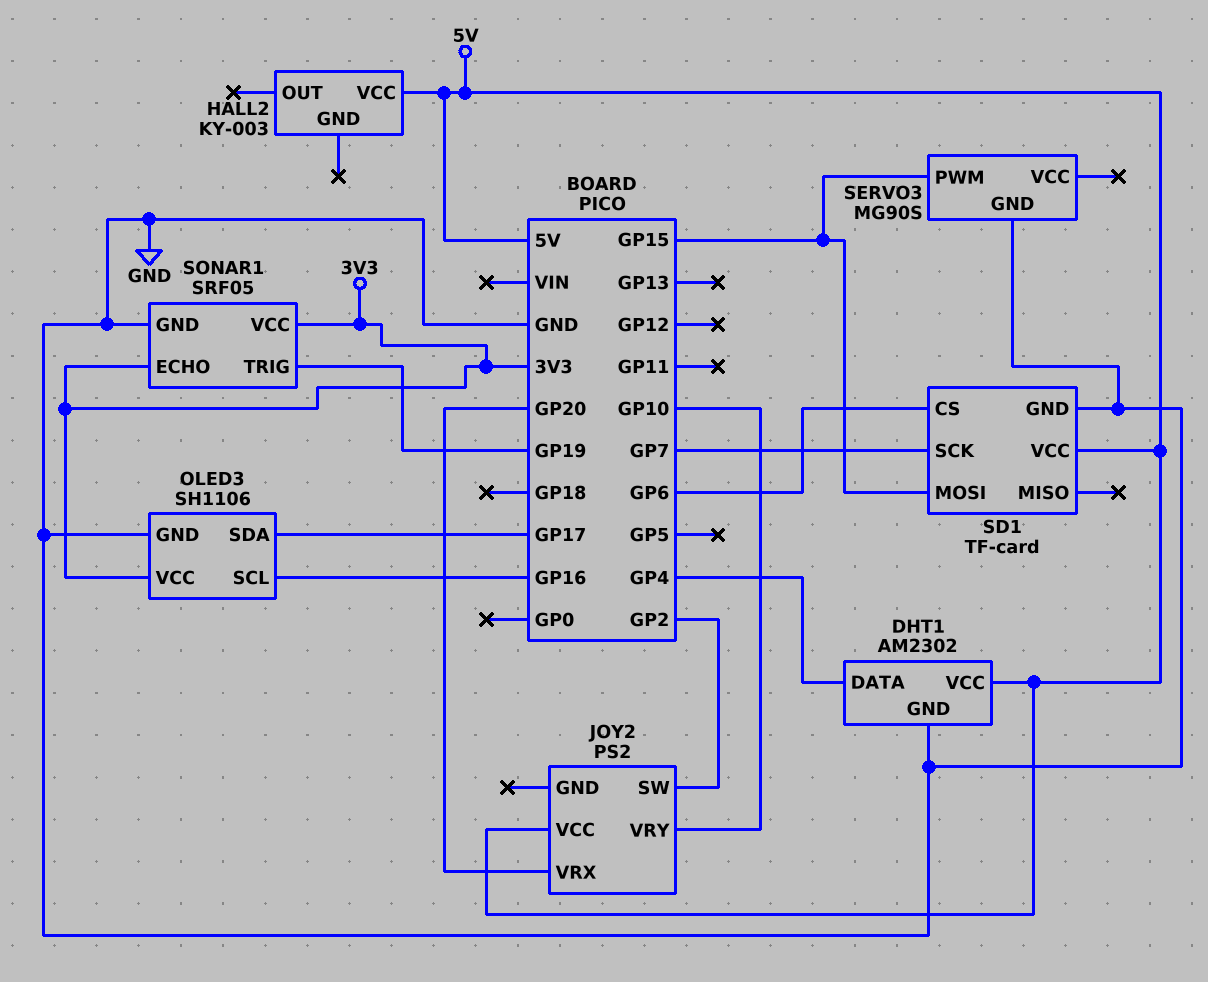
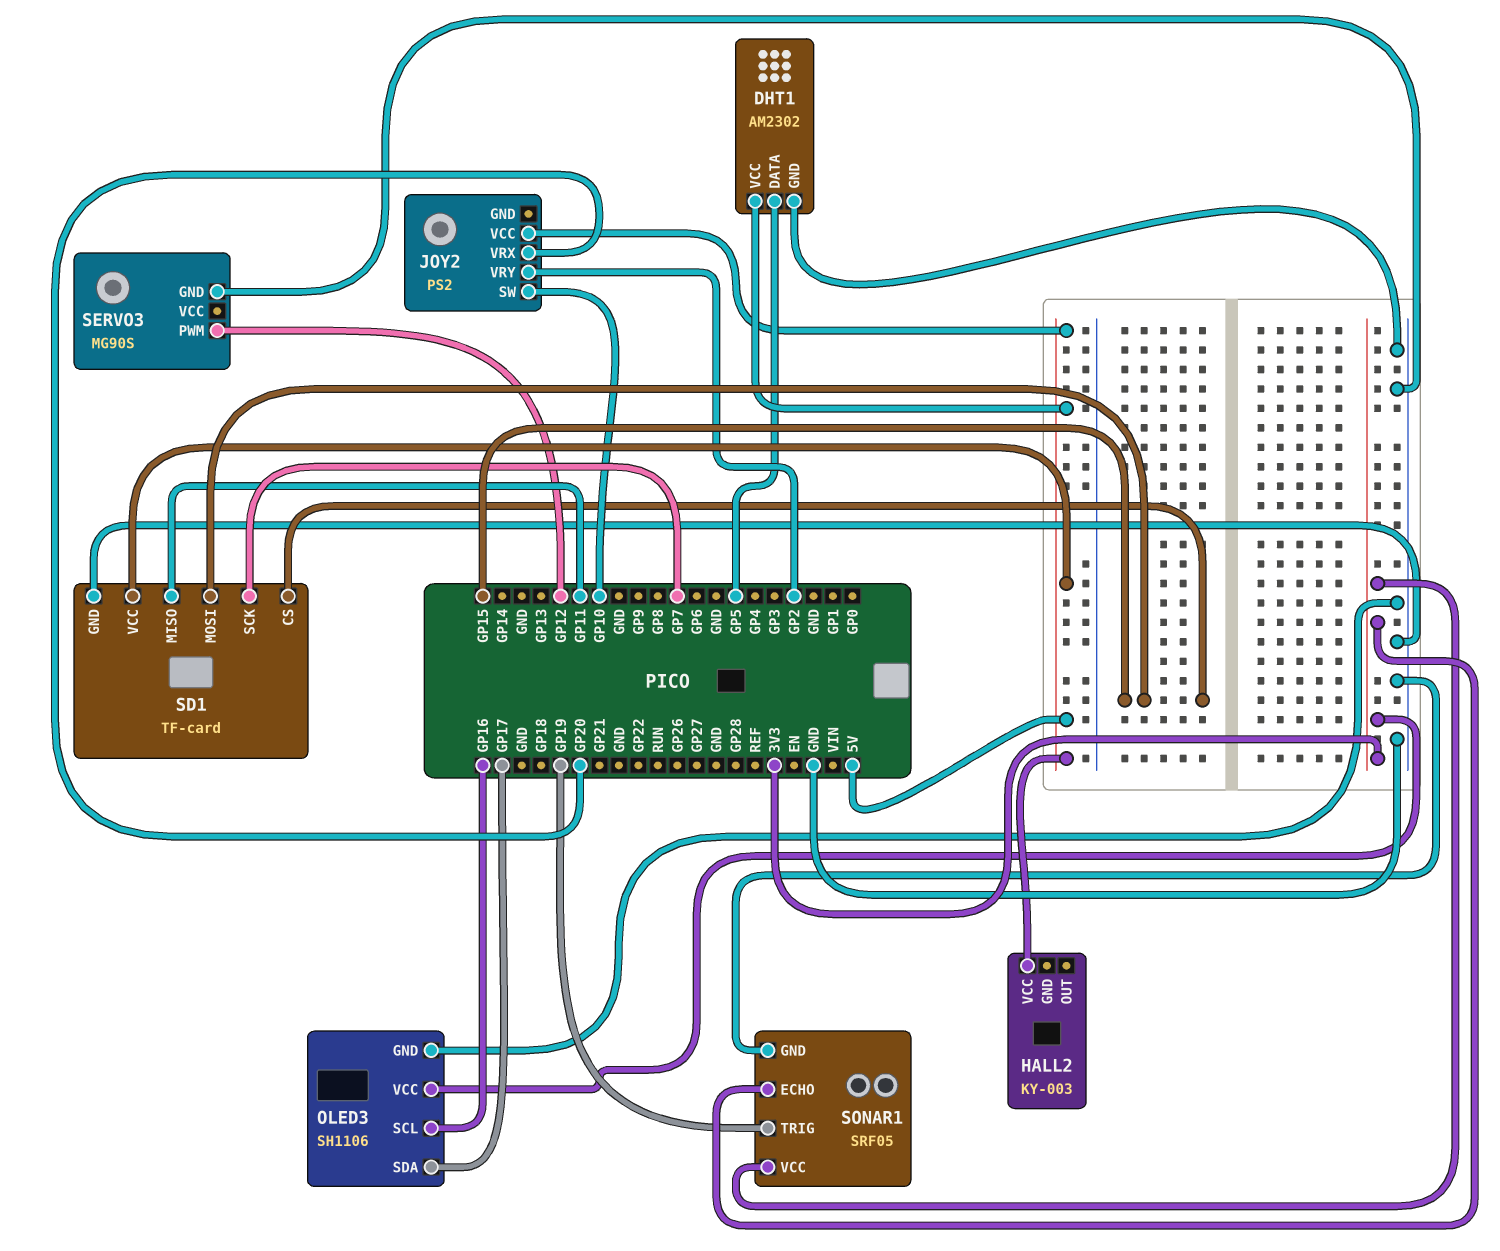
DHT1 pin DATA: GP4 -> GP5
JOY2 pin SW: GP2 -> GP10
JOY2 pin VRY: GP10 -> GP2
SD1 pin CS: GP6 -> GP15
SD1 pin MISO: none -> GP11
SERVO3 pin PWM: GP15 -> GP12

